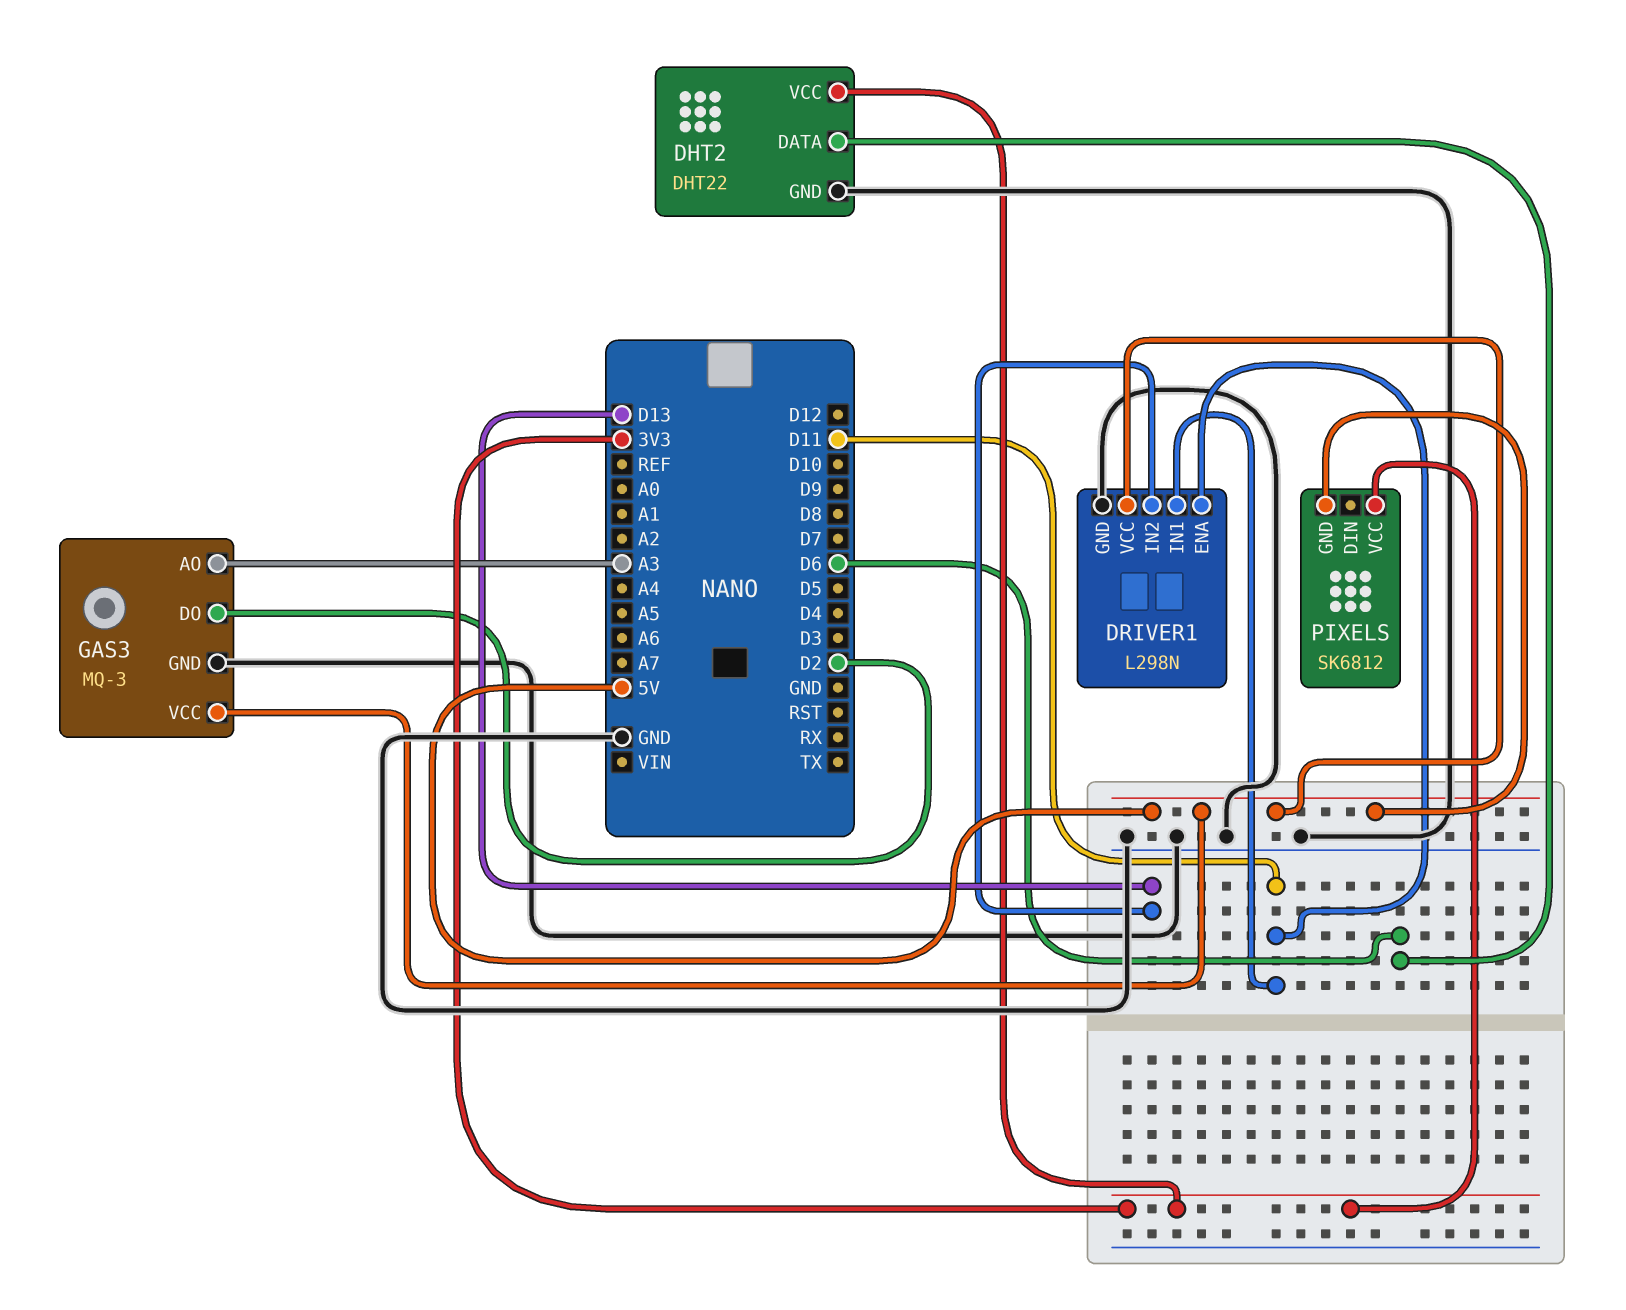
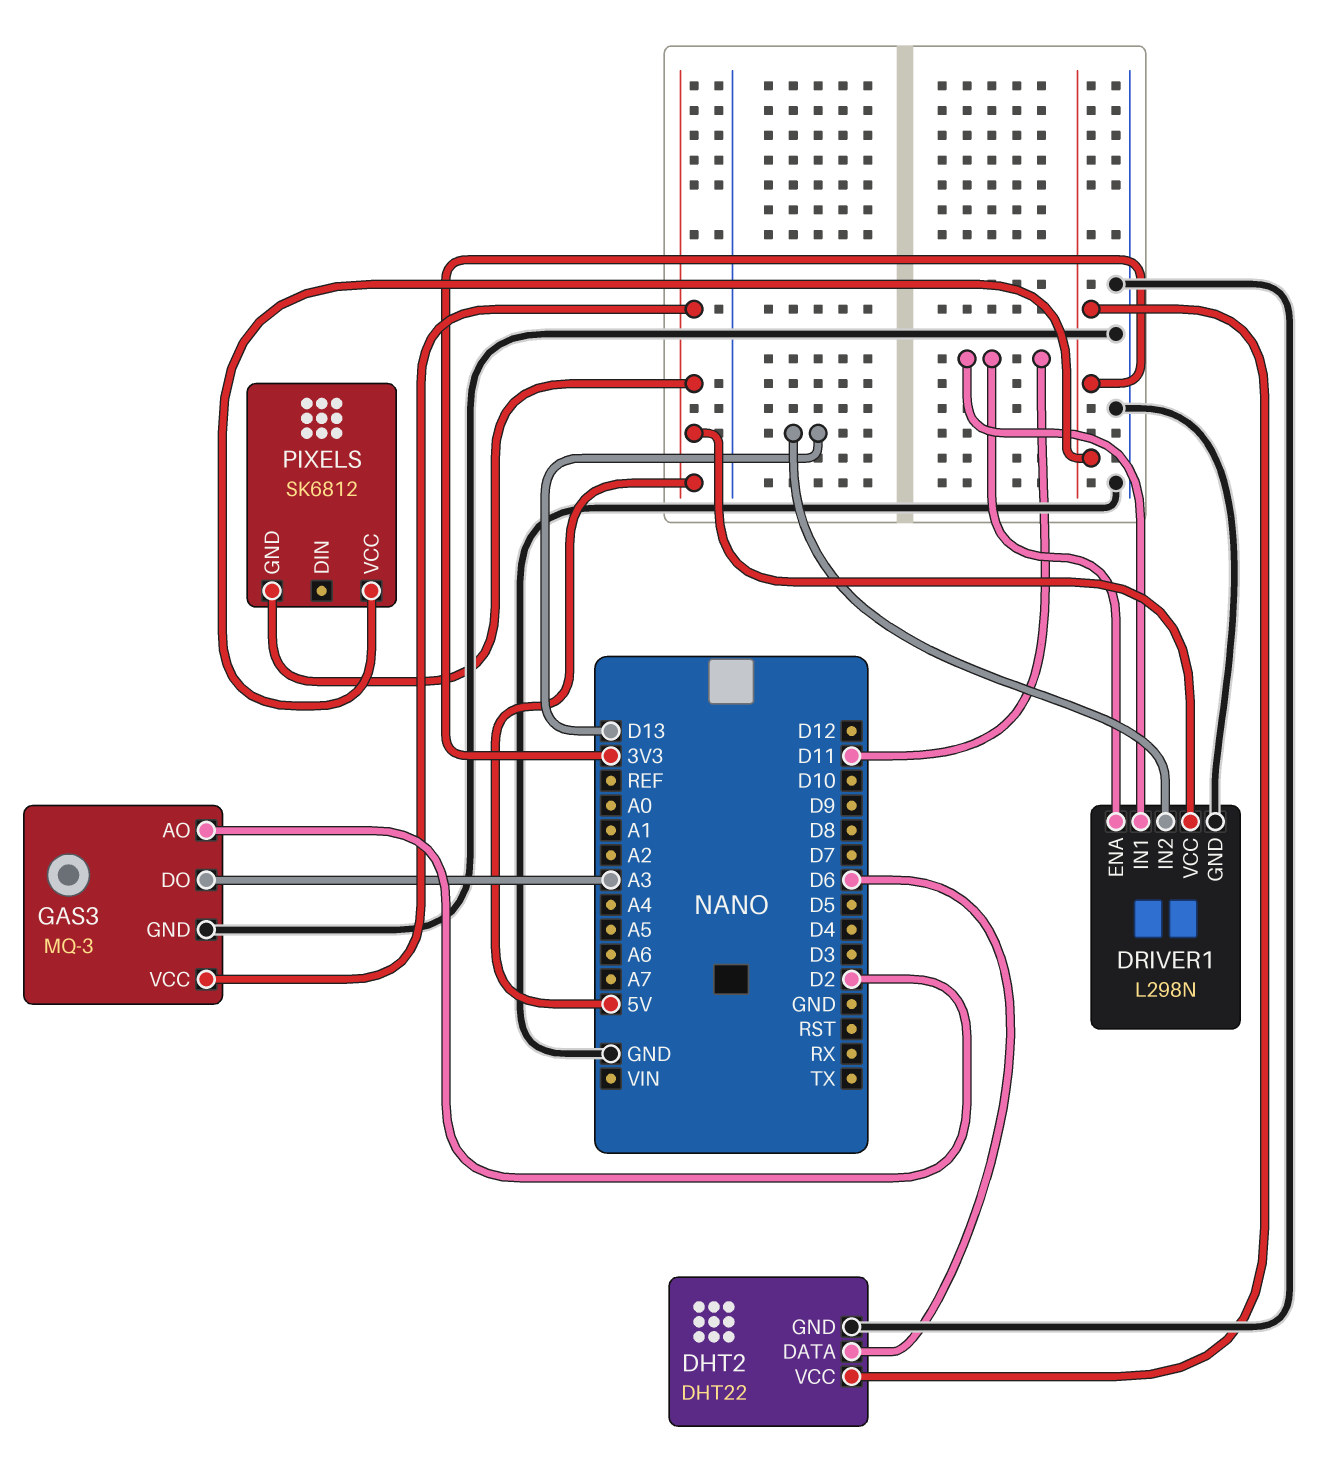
GAS3 pin AO: A3 -> D2
GAS3 pin DO: D2 -> A3

